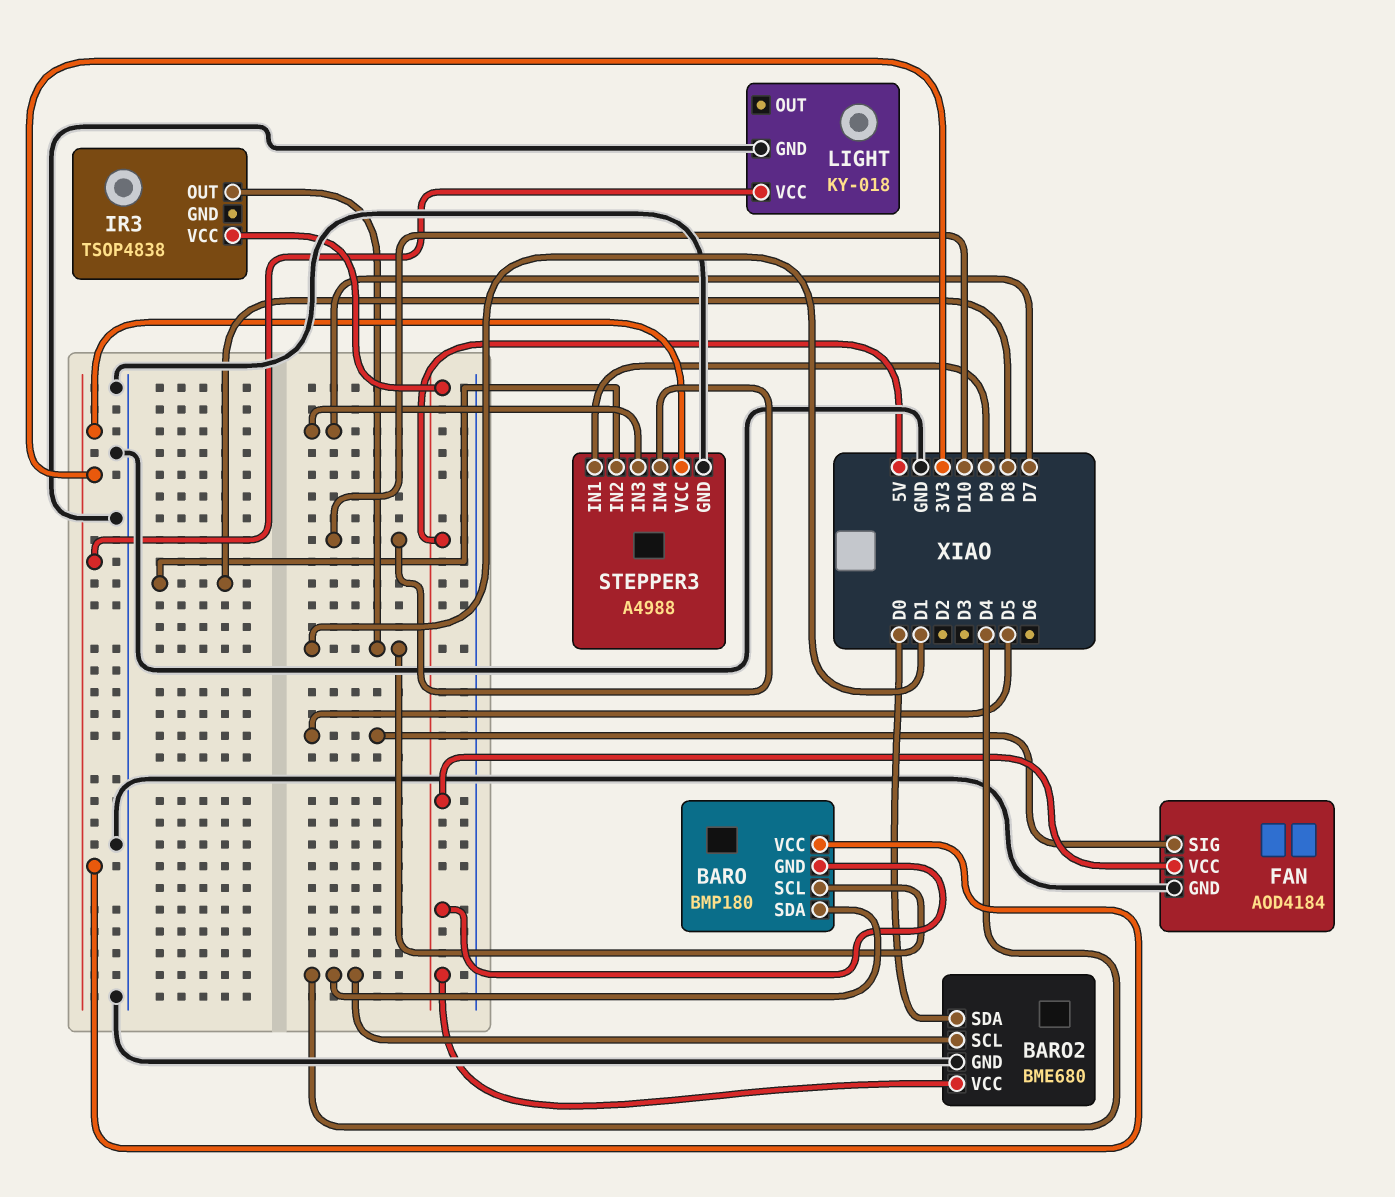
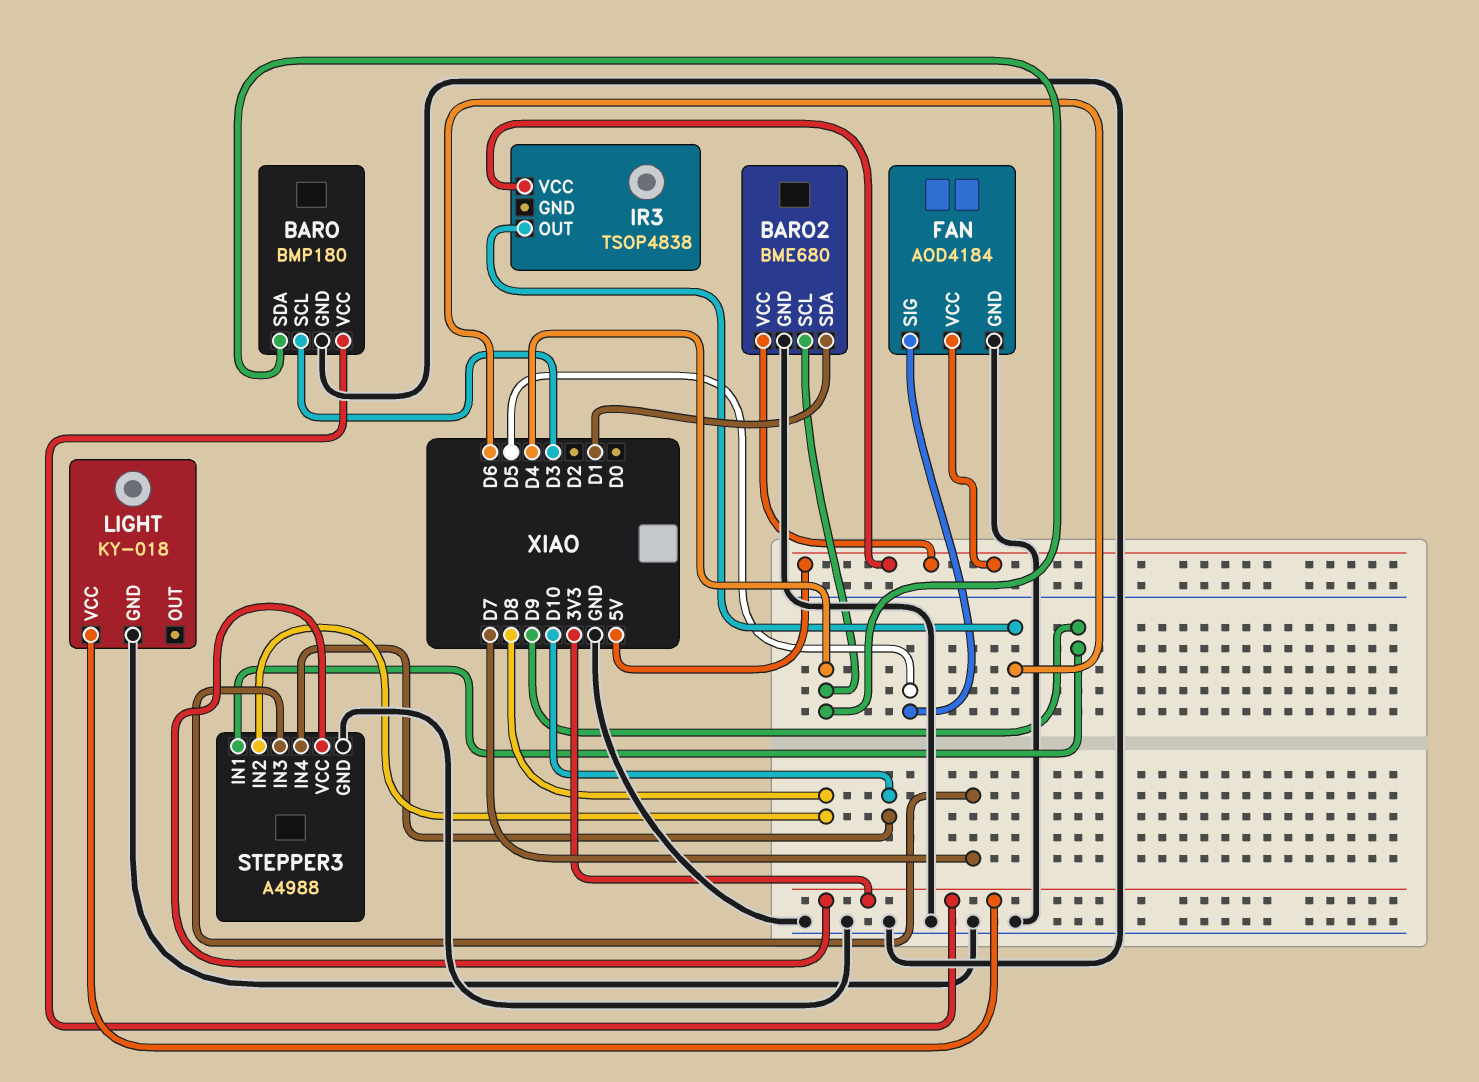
BARO pin GND: 5V -> GND
BARO pin SCL: D1 -> D3
BARO2 pin SDA: D0 -> D1
IR3 pin OUT: D1 -> D6

